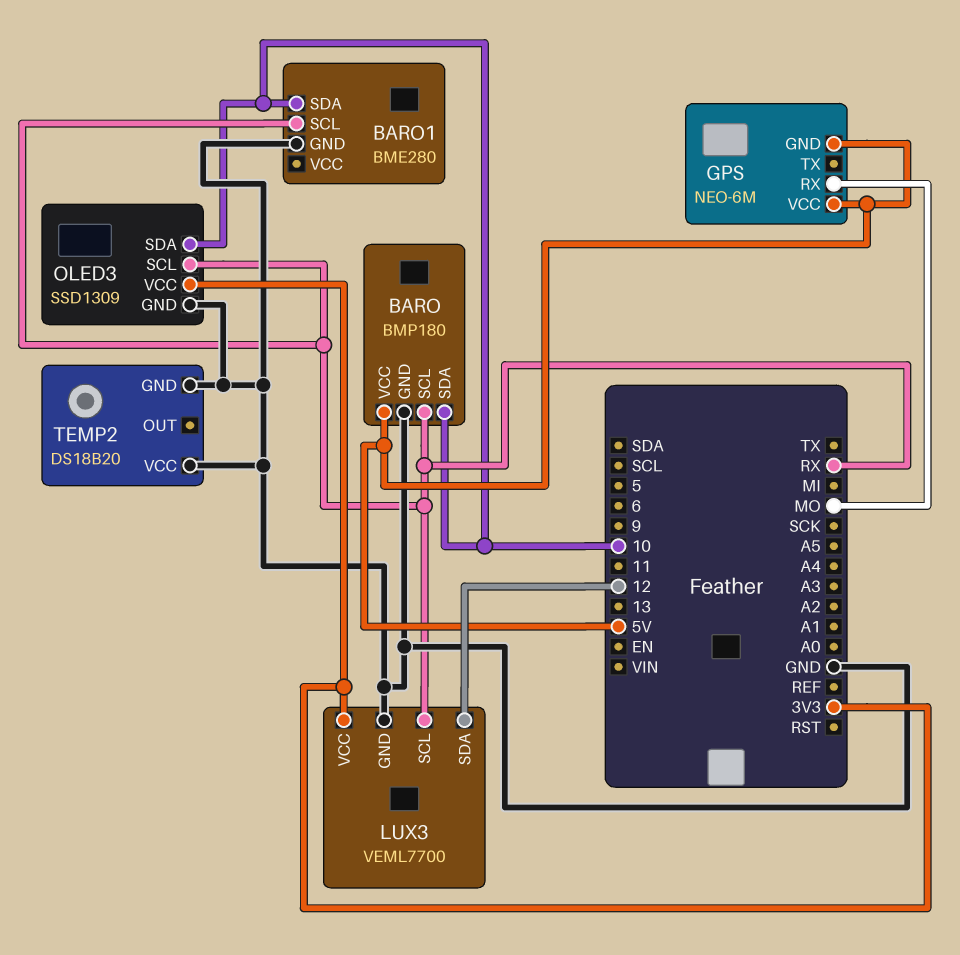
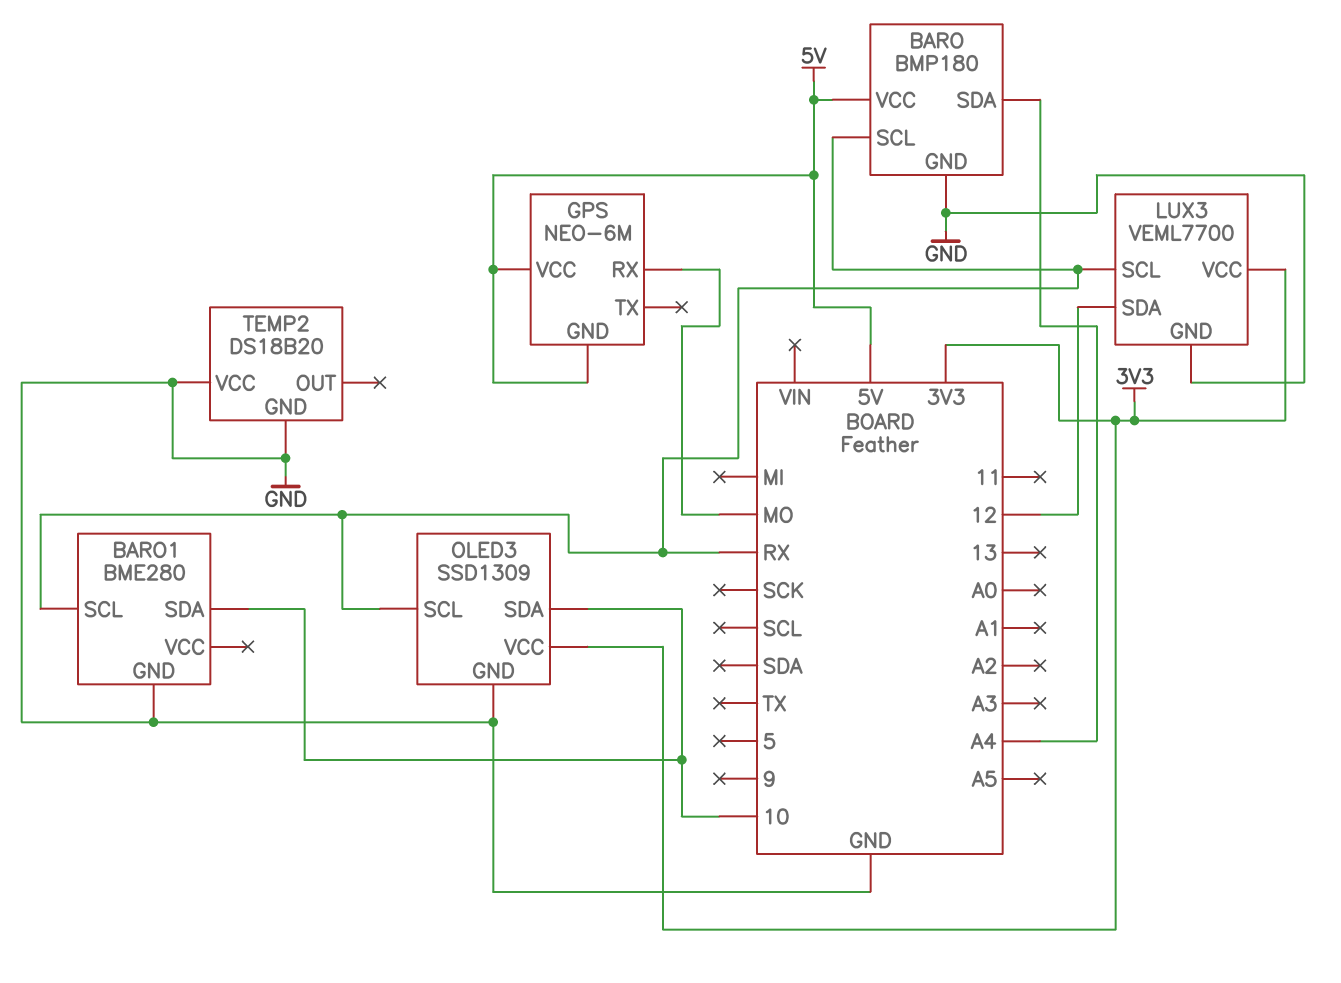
BARO pin SDA: 10 -> A4

